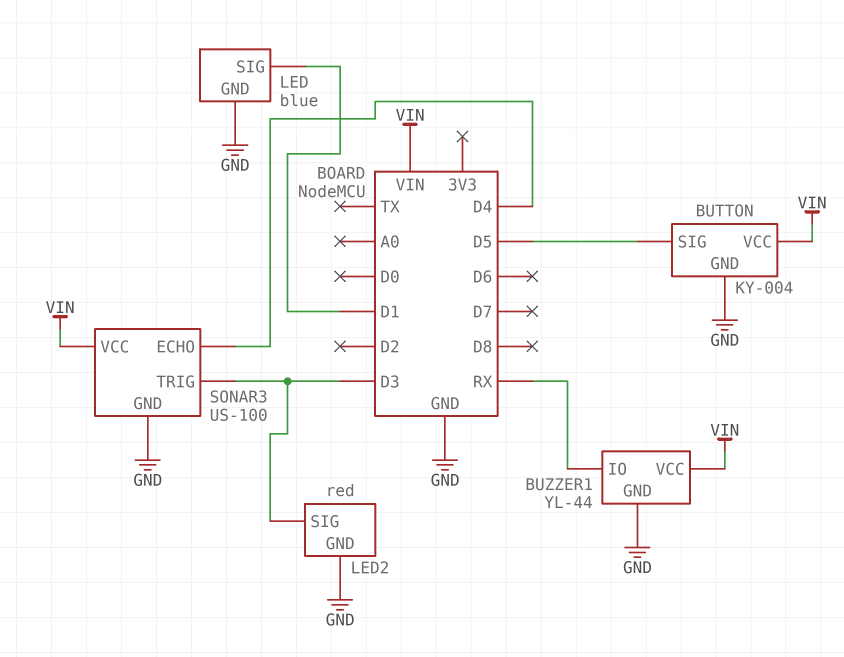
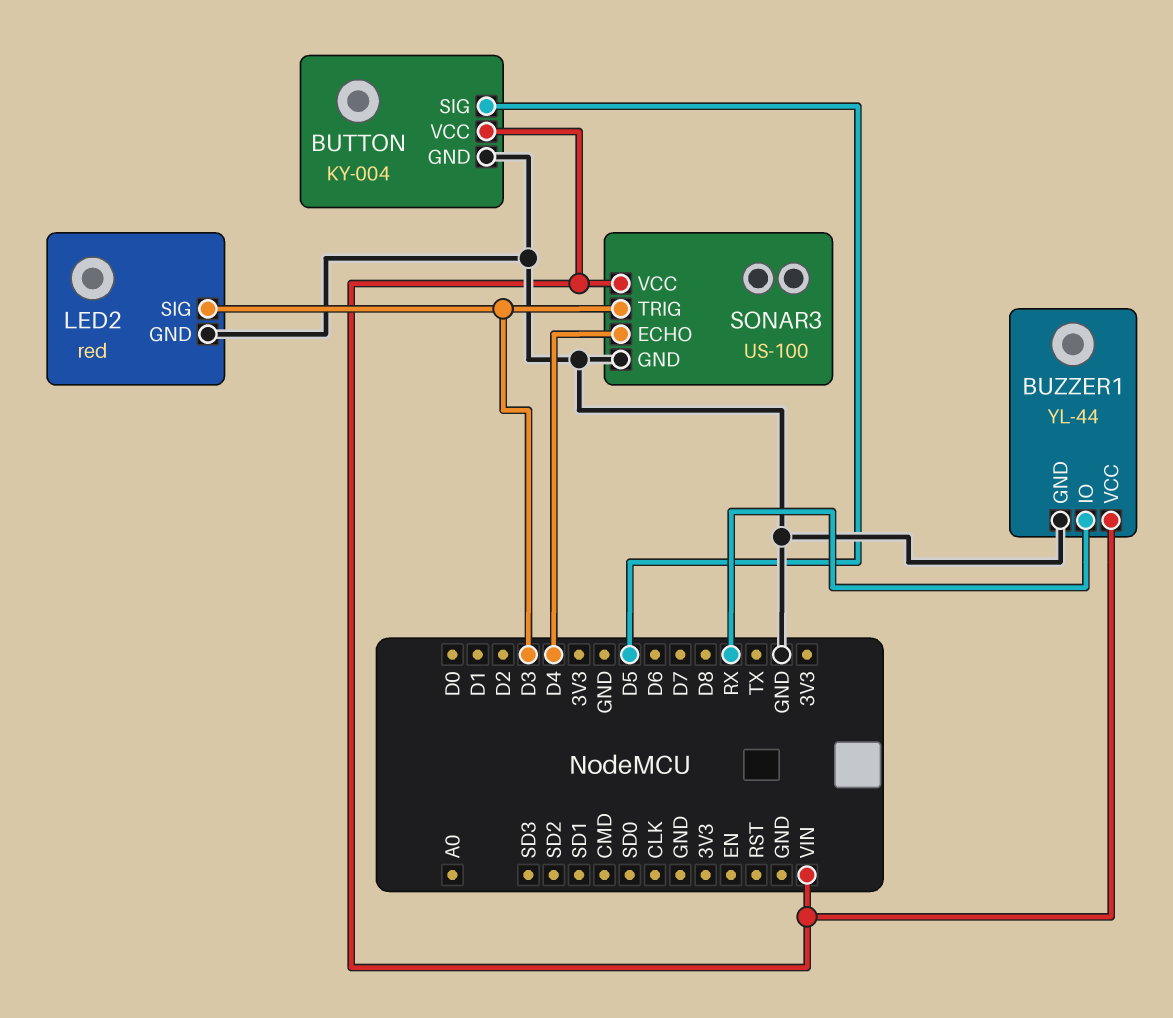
LED: blue -> none
LED pin GND: GND -> none
LED pin SIG: D1 -> none

